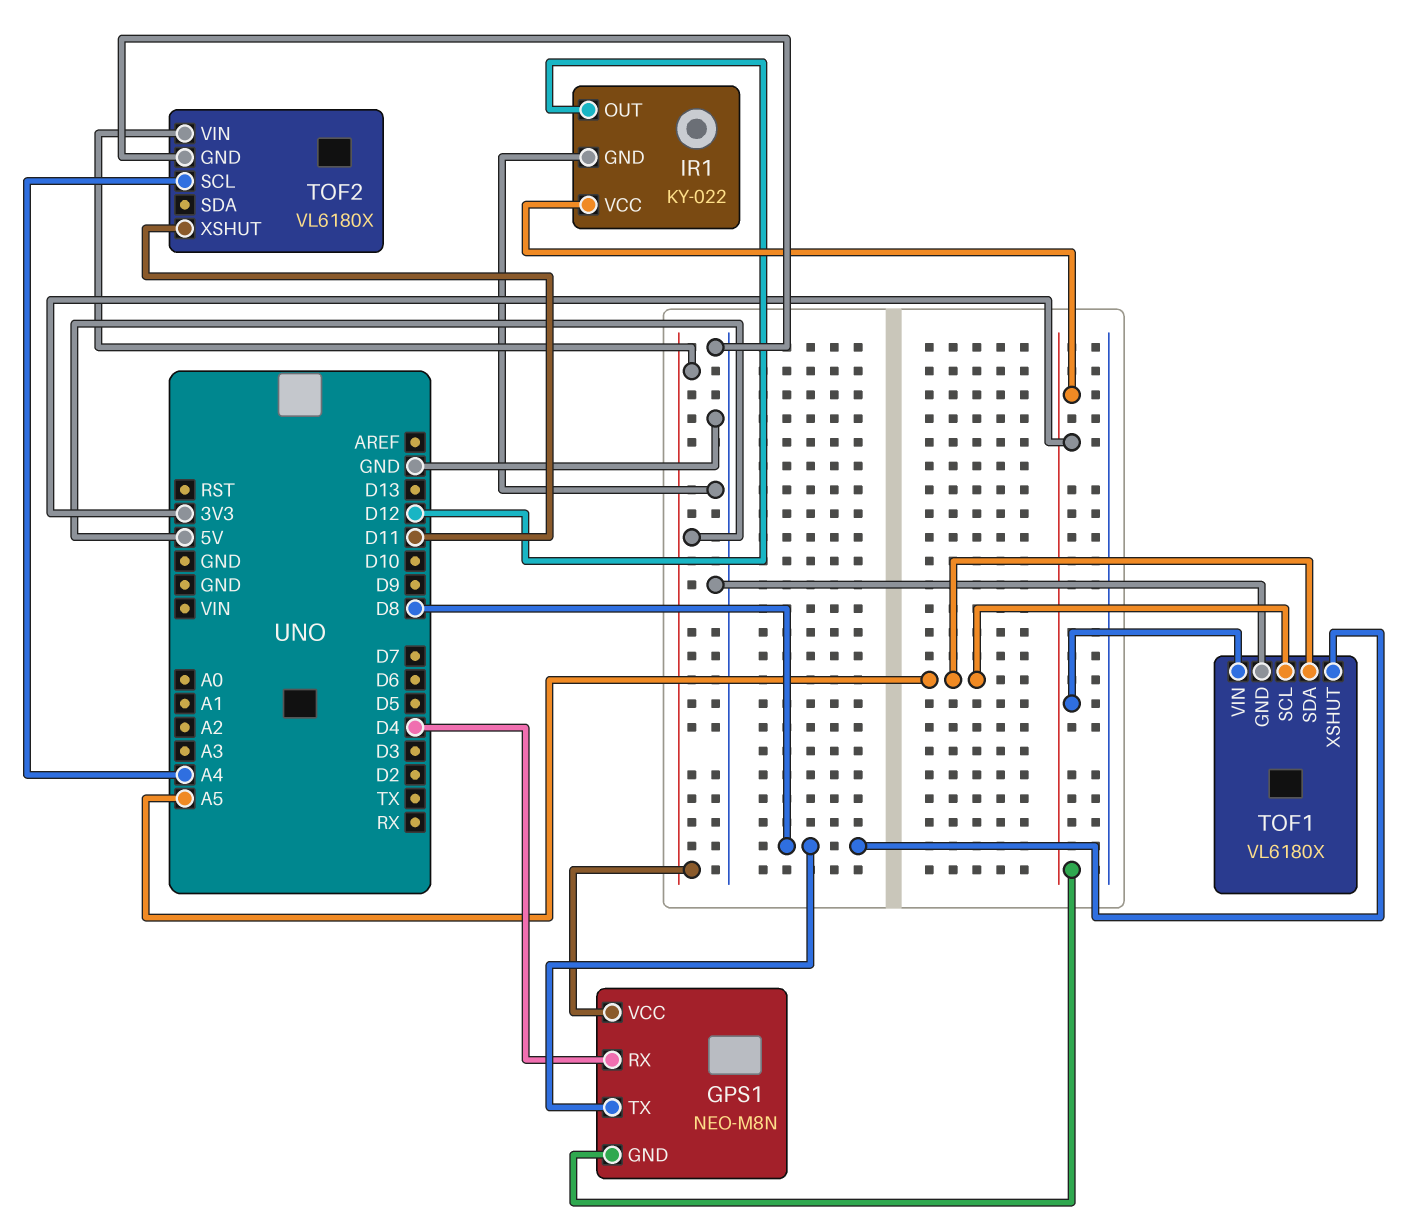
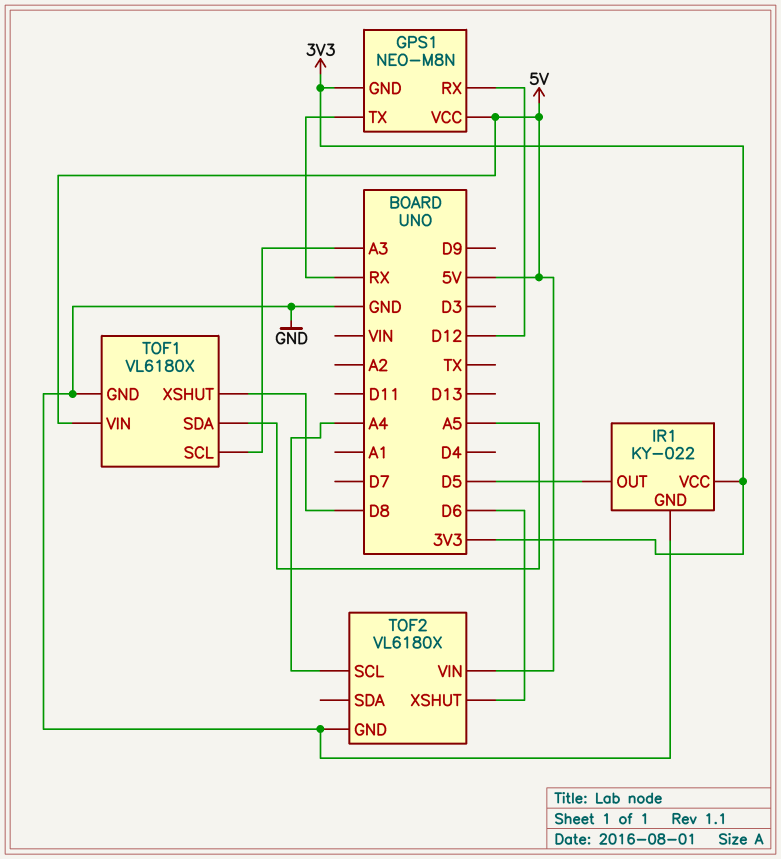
GPS1 pin RX: D4 -> D12
GPS1 pin TX: D8 -> RX
IR1 pin OUT: D12 -> D5
TOF1 pin SCL: A5 -> A3
TOF1 pin VIN: 3V3 -> 5V
TOF2 pin XSHUT: D11 -> D6

